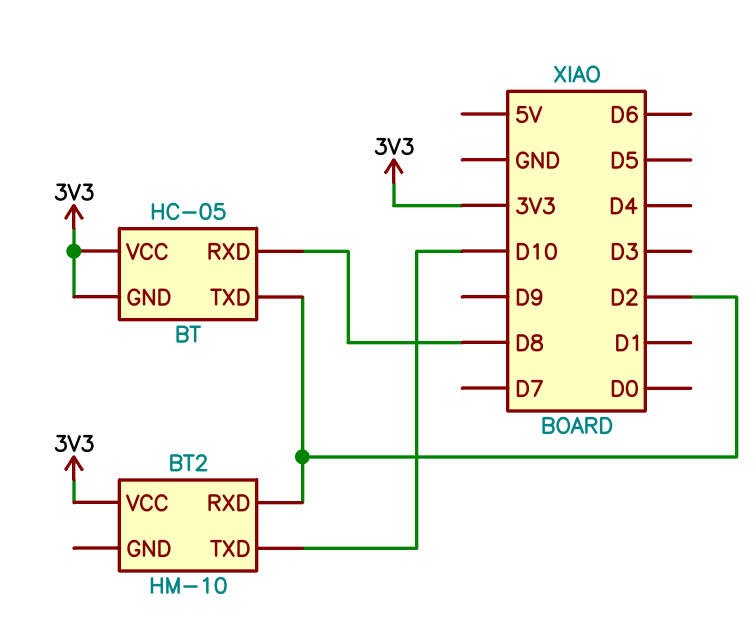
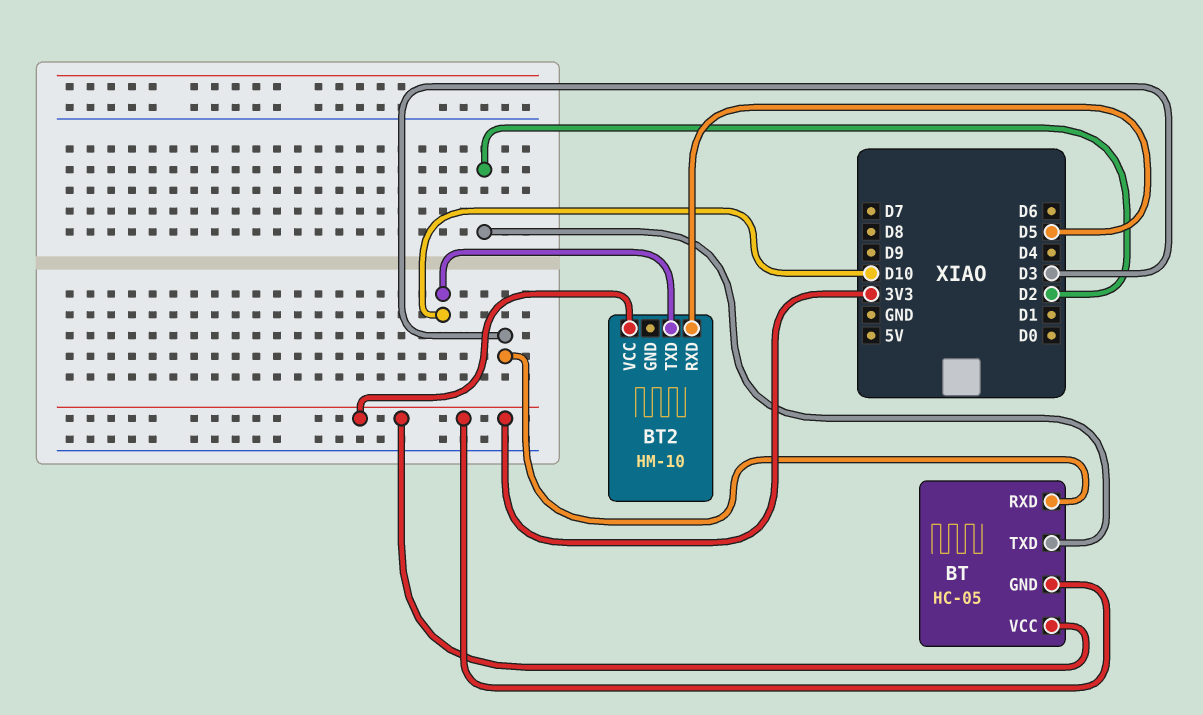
BT pin RXD: D8 -> D3
BT2 pin RXD: D2 -> D5

